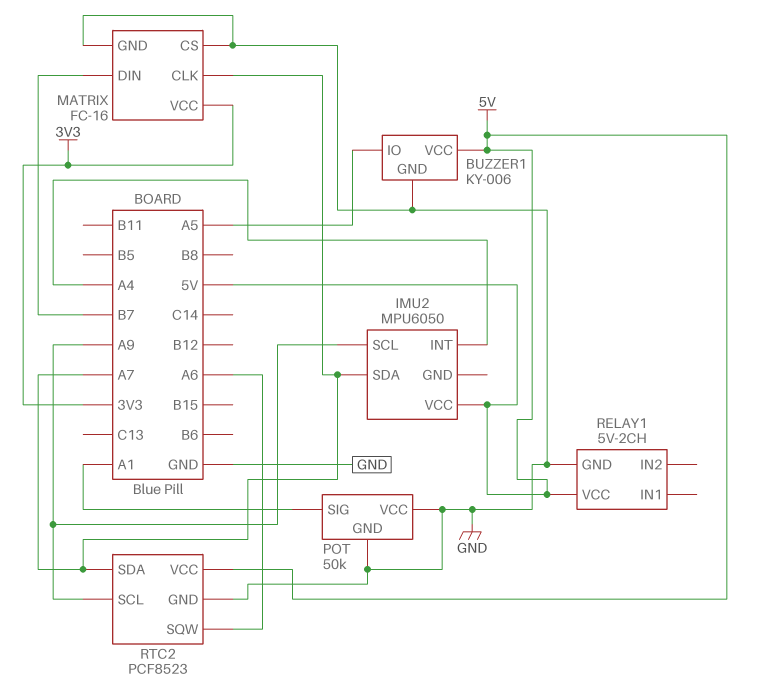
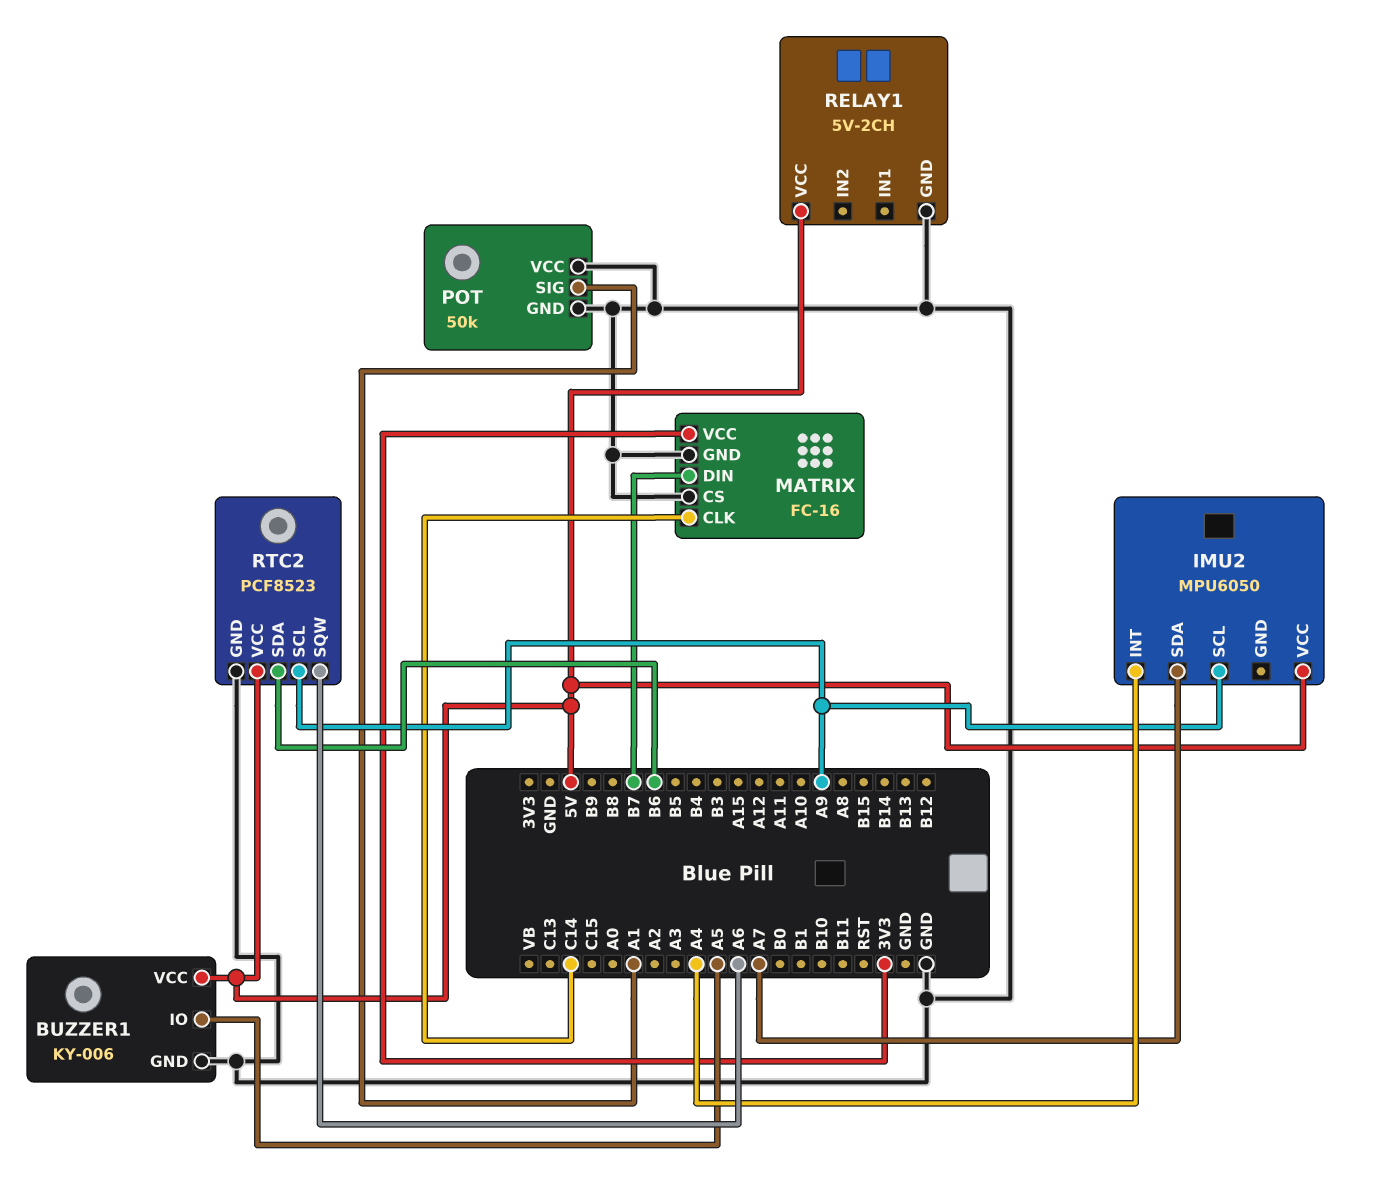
MATRIX pin CLK: A7 -> C14
RTC2 pin SDA: A7 -> B6

